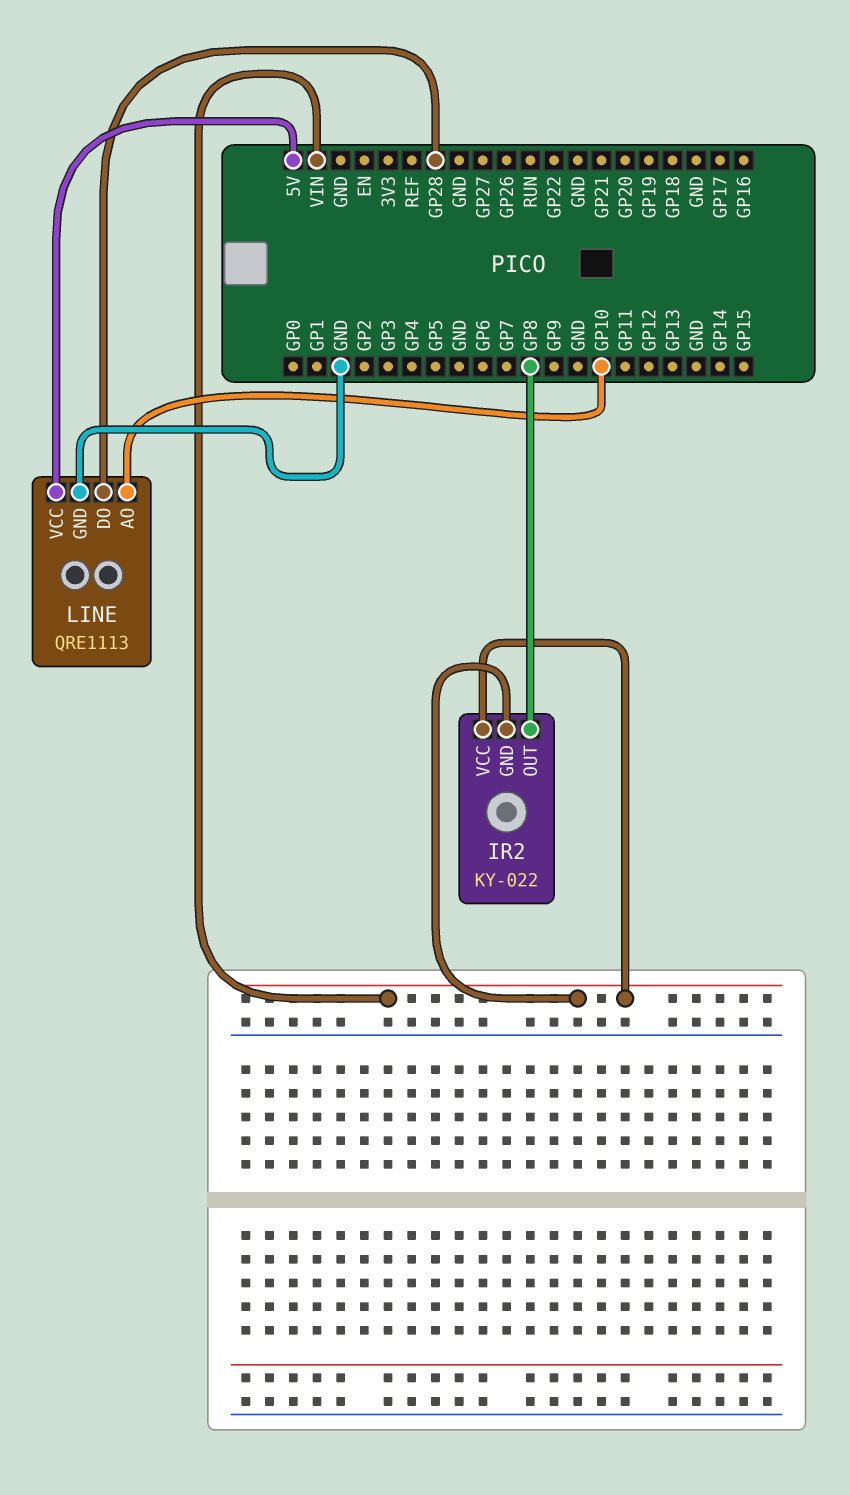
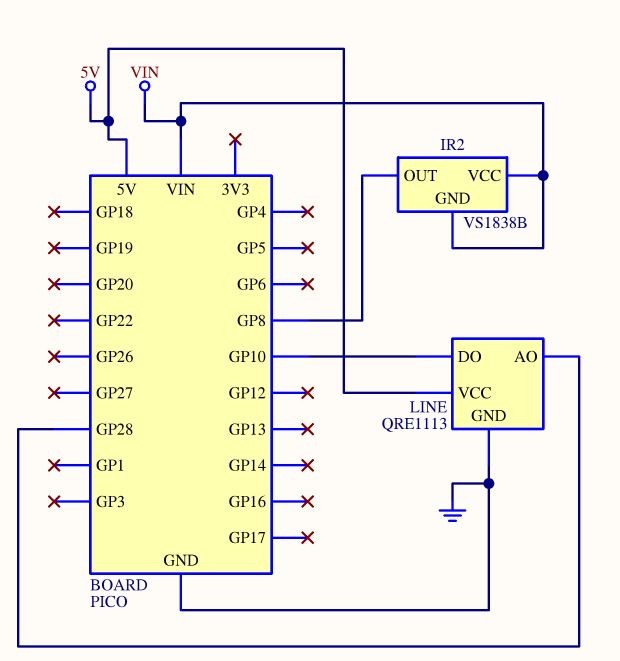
IR2: KY-022 -> VS1838B
LINE pin AO: GP10 -> GP28
LINE pin DO: GP28 -> GP10

